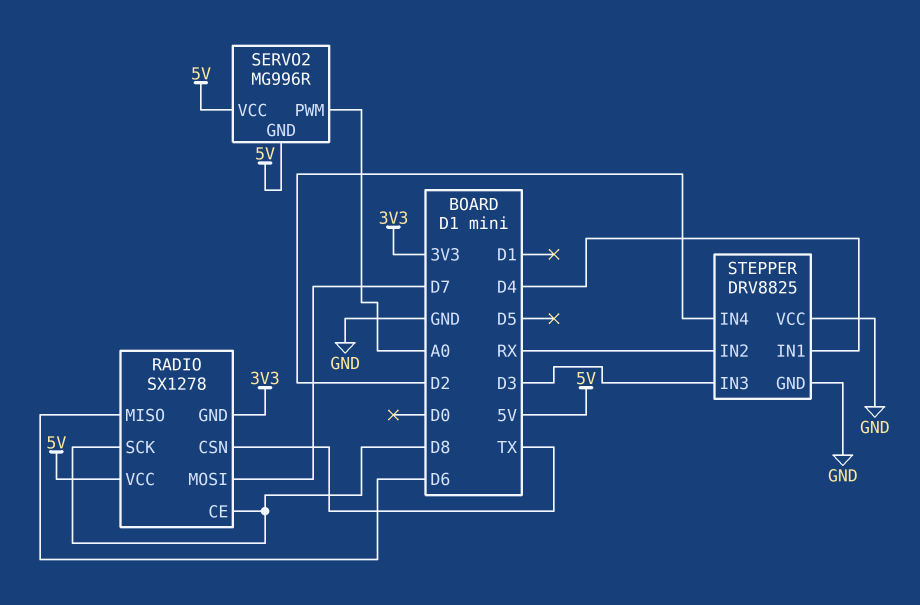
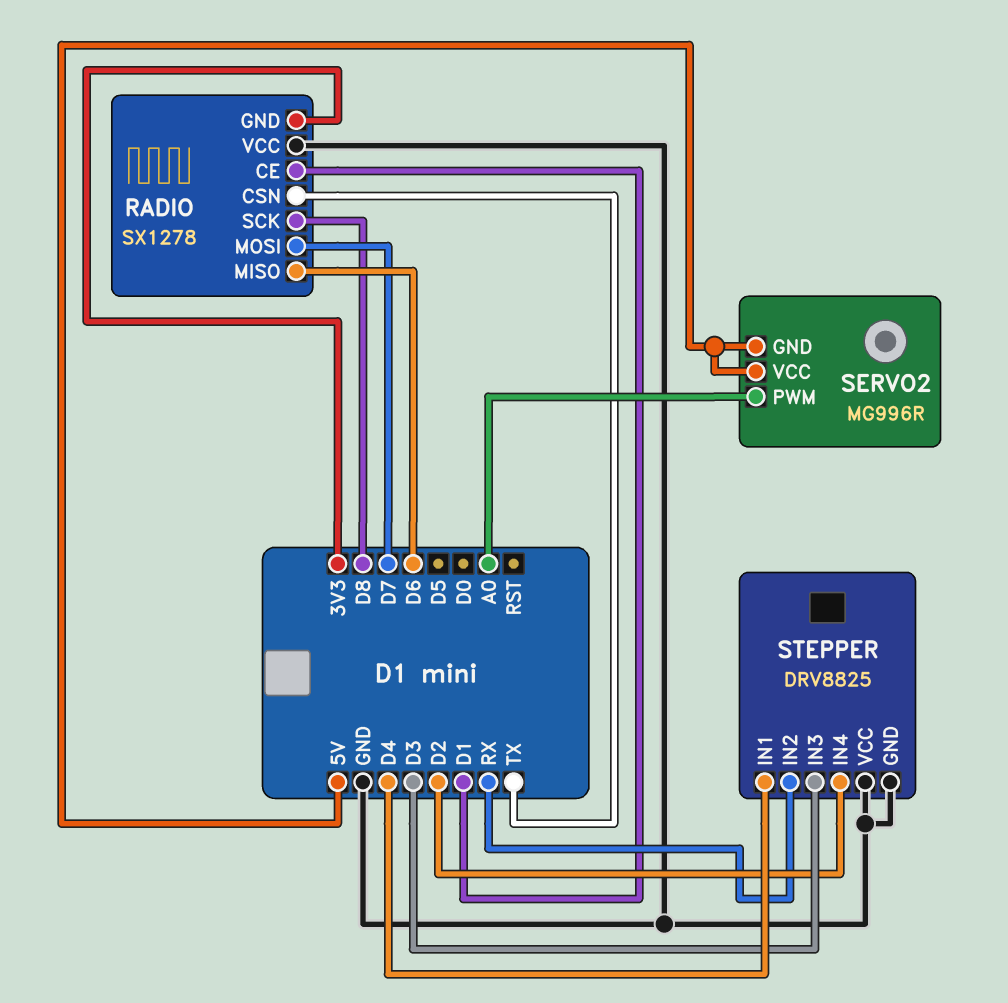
RADIO pin CE: D8 -> D1
RADIO pin VCC: 5V -> GND

